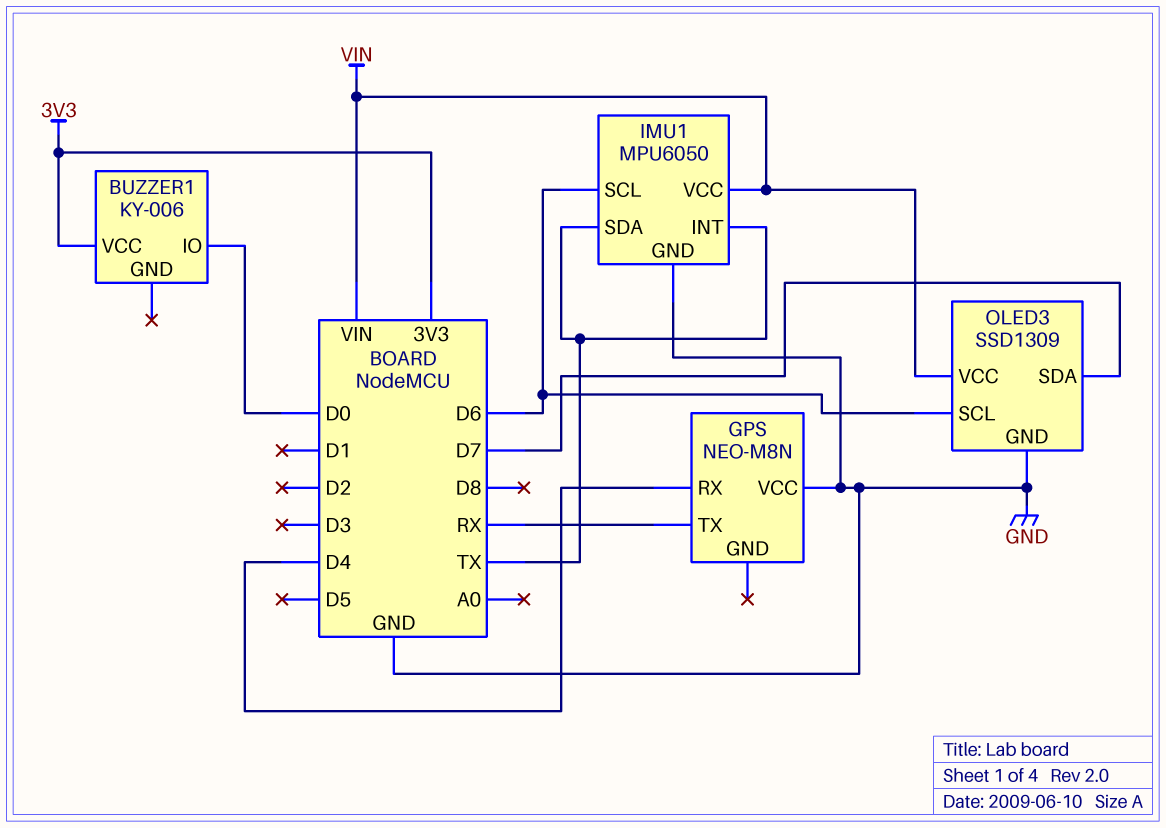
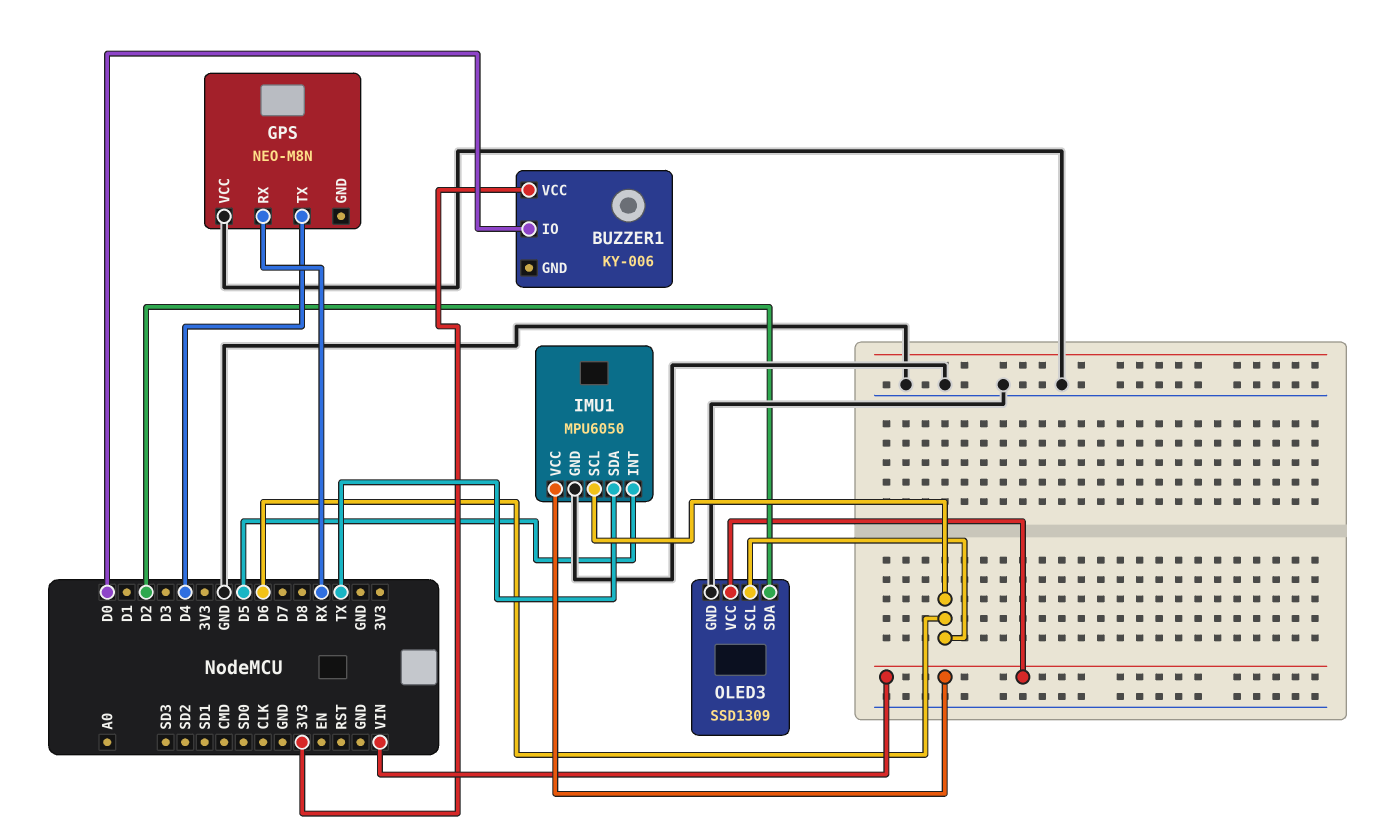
GPS pin RX: D4 -> RX
GPS pin TX: RX -> D4
IMU1 pin INT: TX -> D5
OLED3 pin SDA: D7 -> D2

